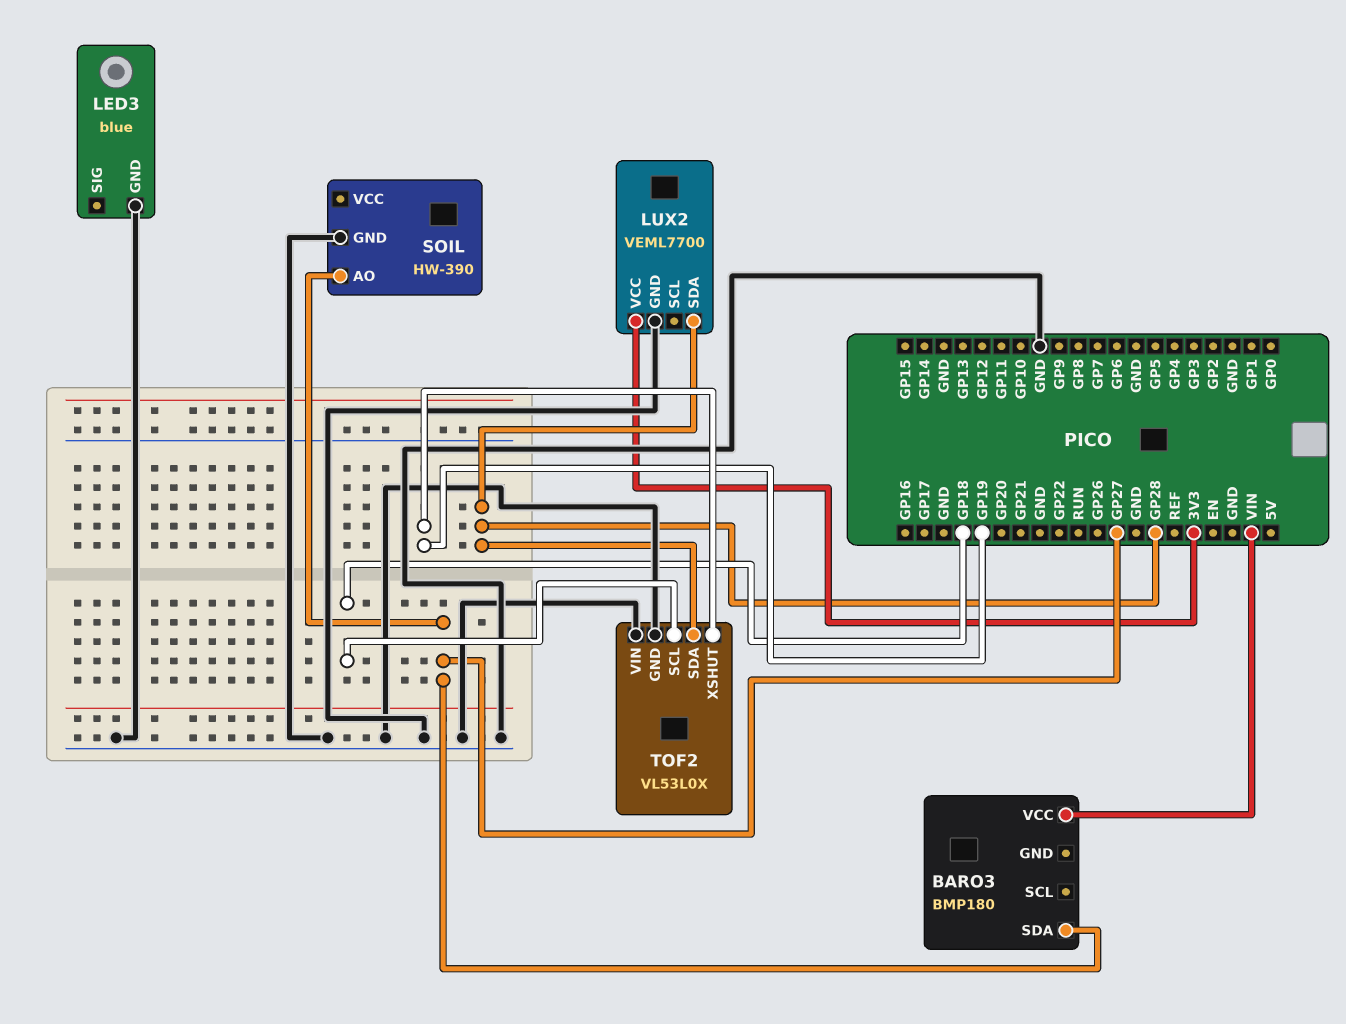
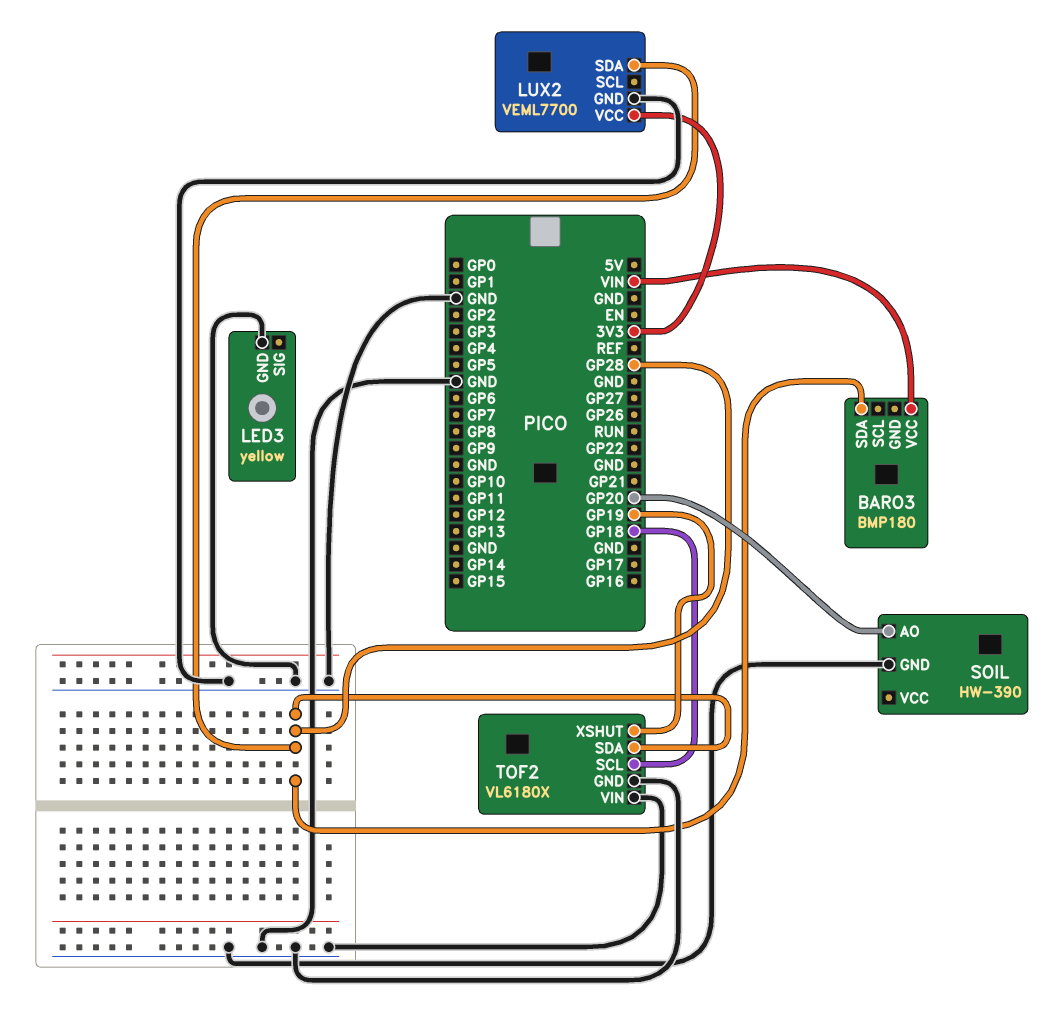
BARO3 pin SDA: GP27 -> GP28
LED3: blue -> yellow
SOIL pin AO: GP27 -> GP20
TOF2: VL53L0X -> VL6180X

